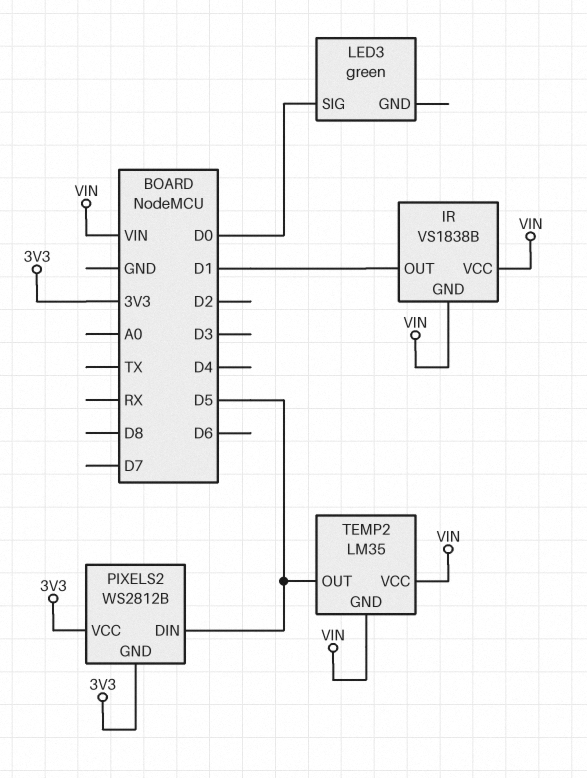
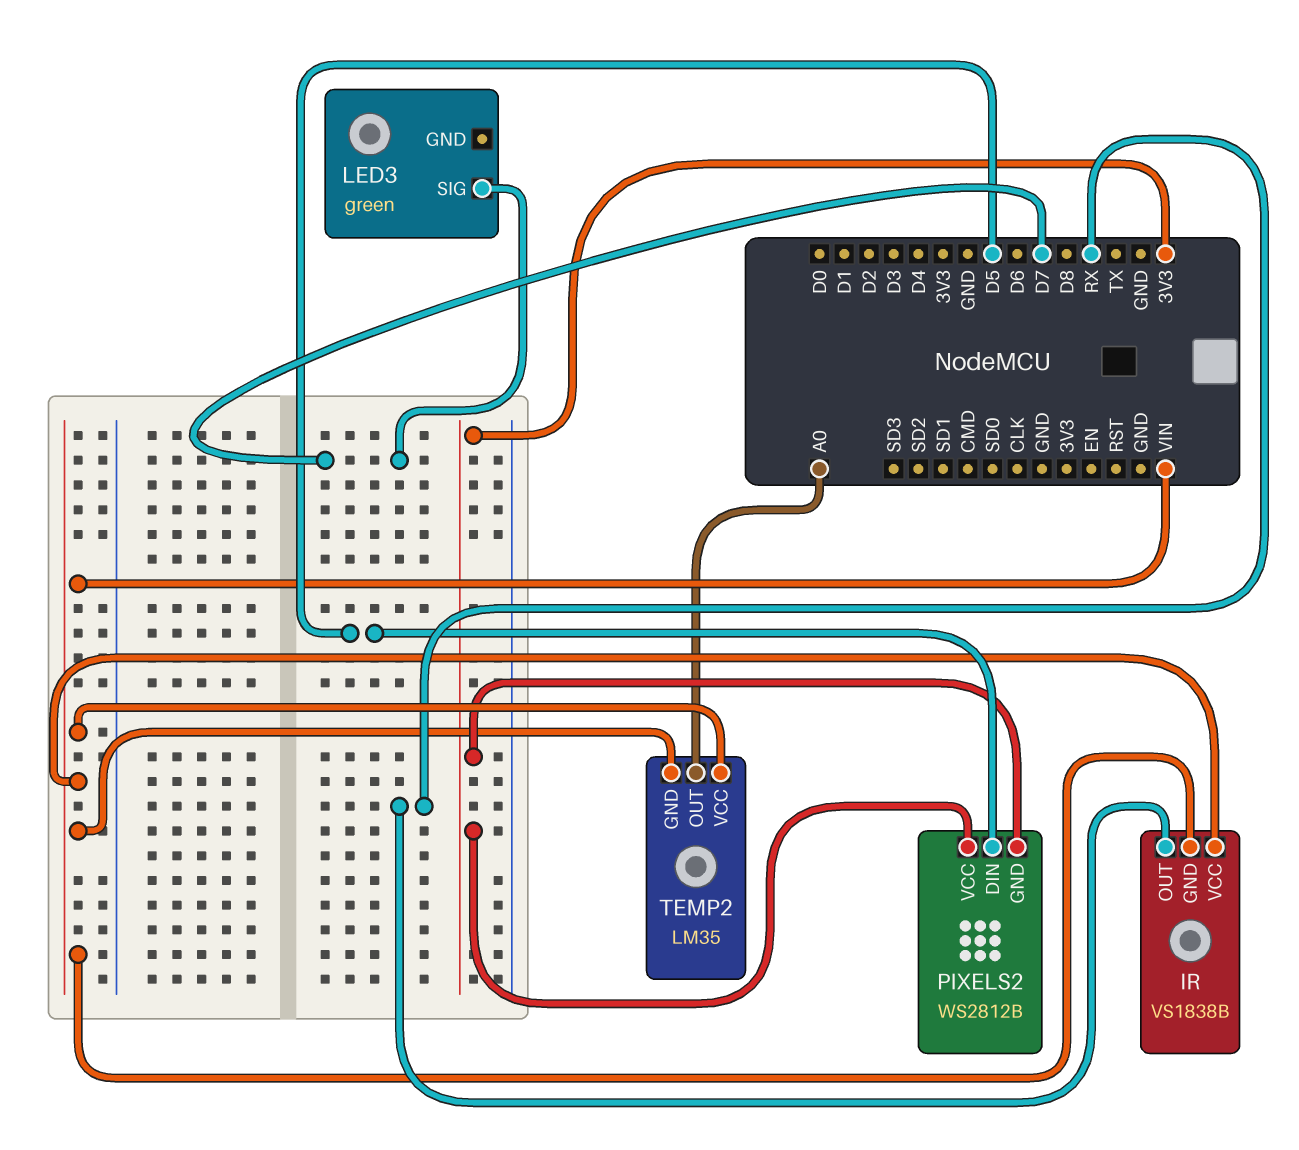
IR pin OUT: D1 -> RX
LED3 pin SIG: D0 -> D7
TEMP2 pin OUT: D5 -> A0

